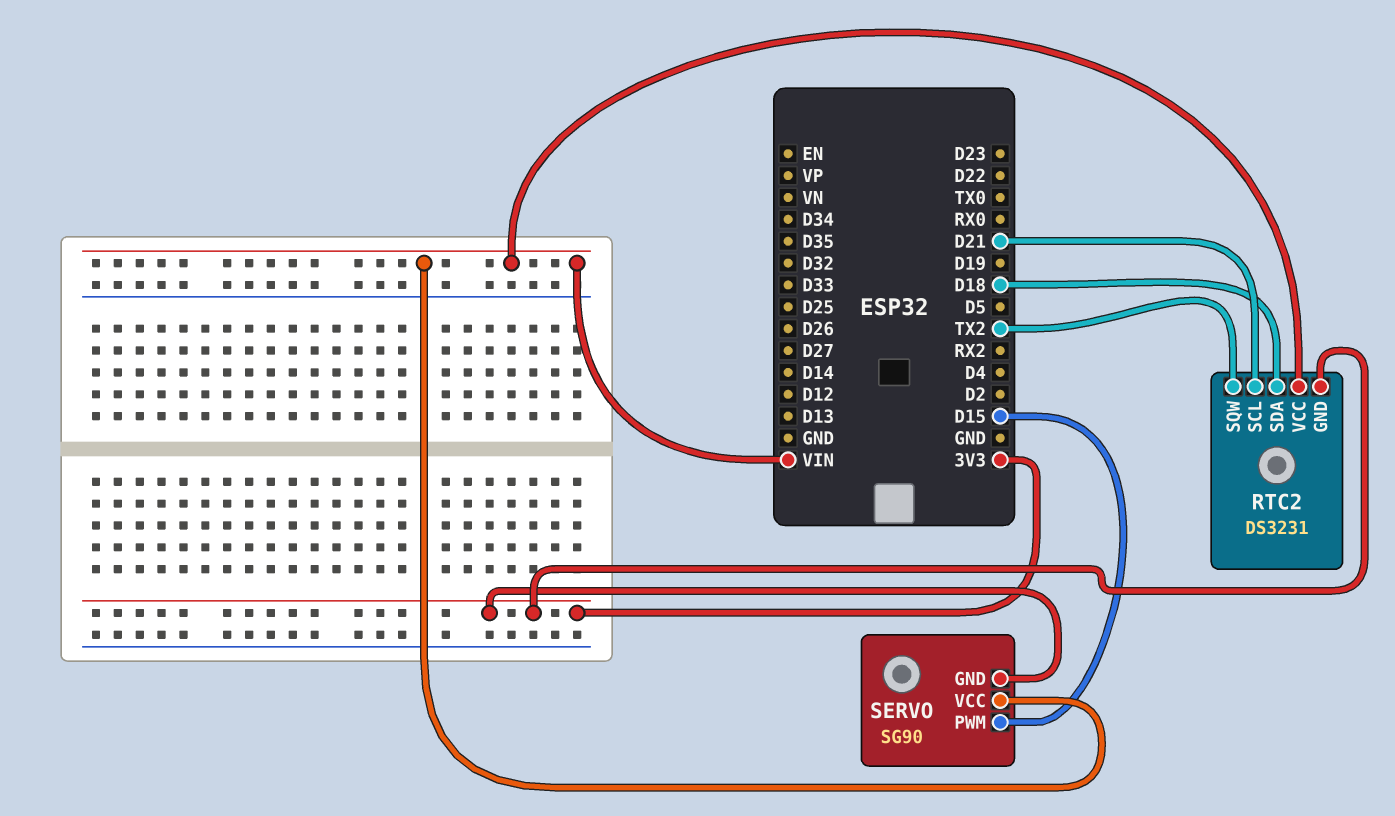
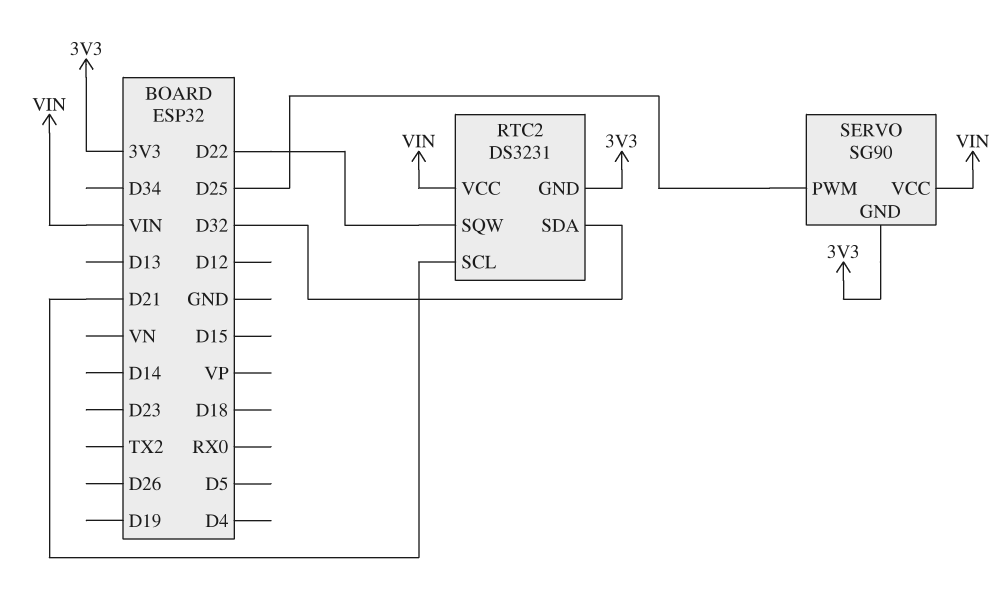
RTC2 pin SDA: D18 -> D32
RTC2 pin SQW: TX2 -> D22
SERVO pin PWM: D15 -> D25

